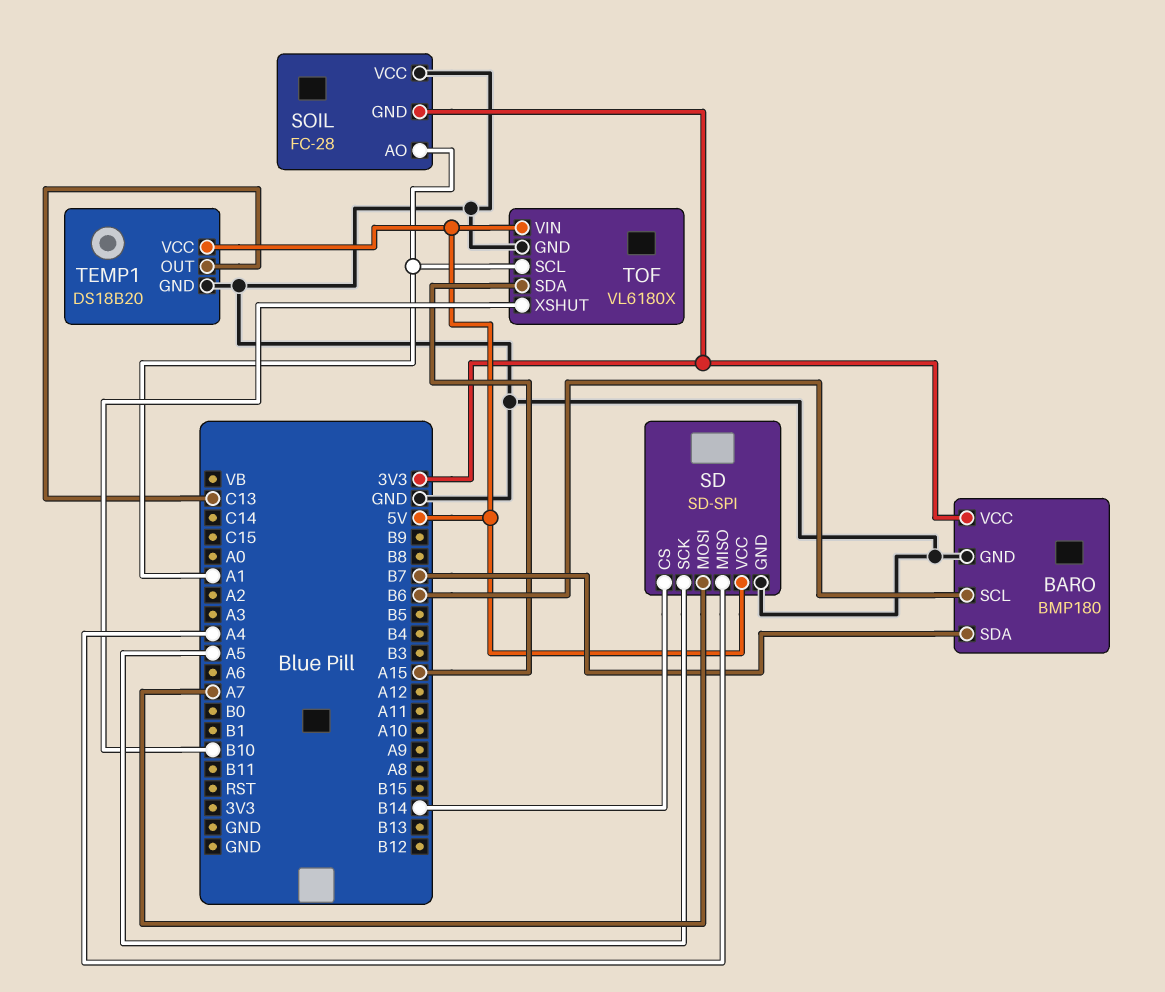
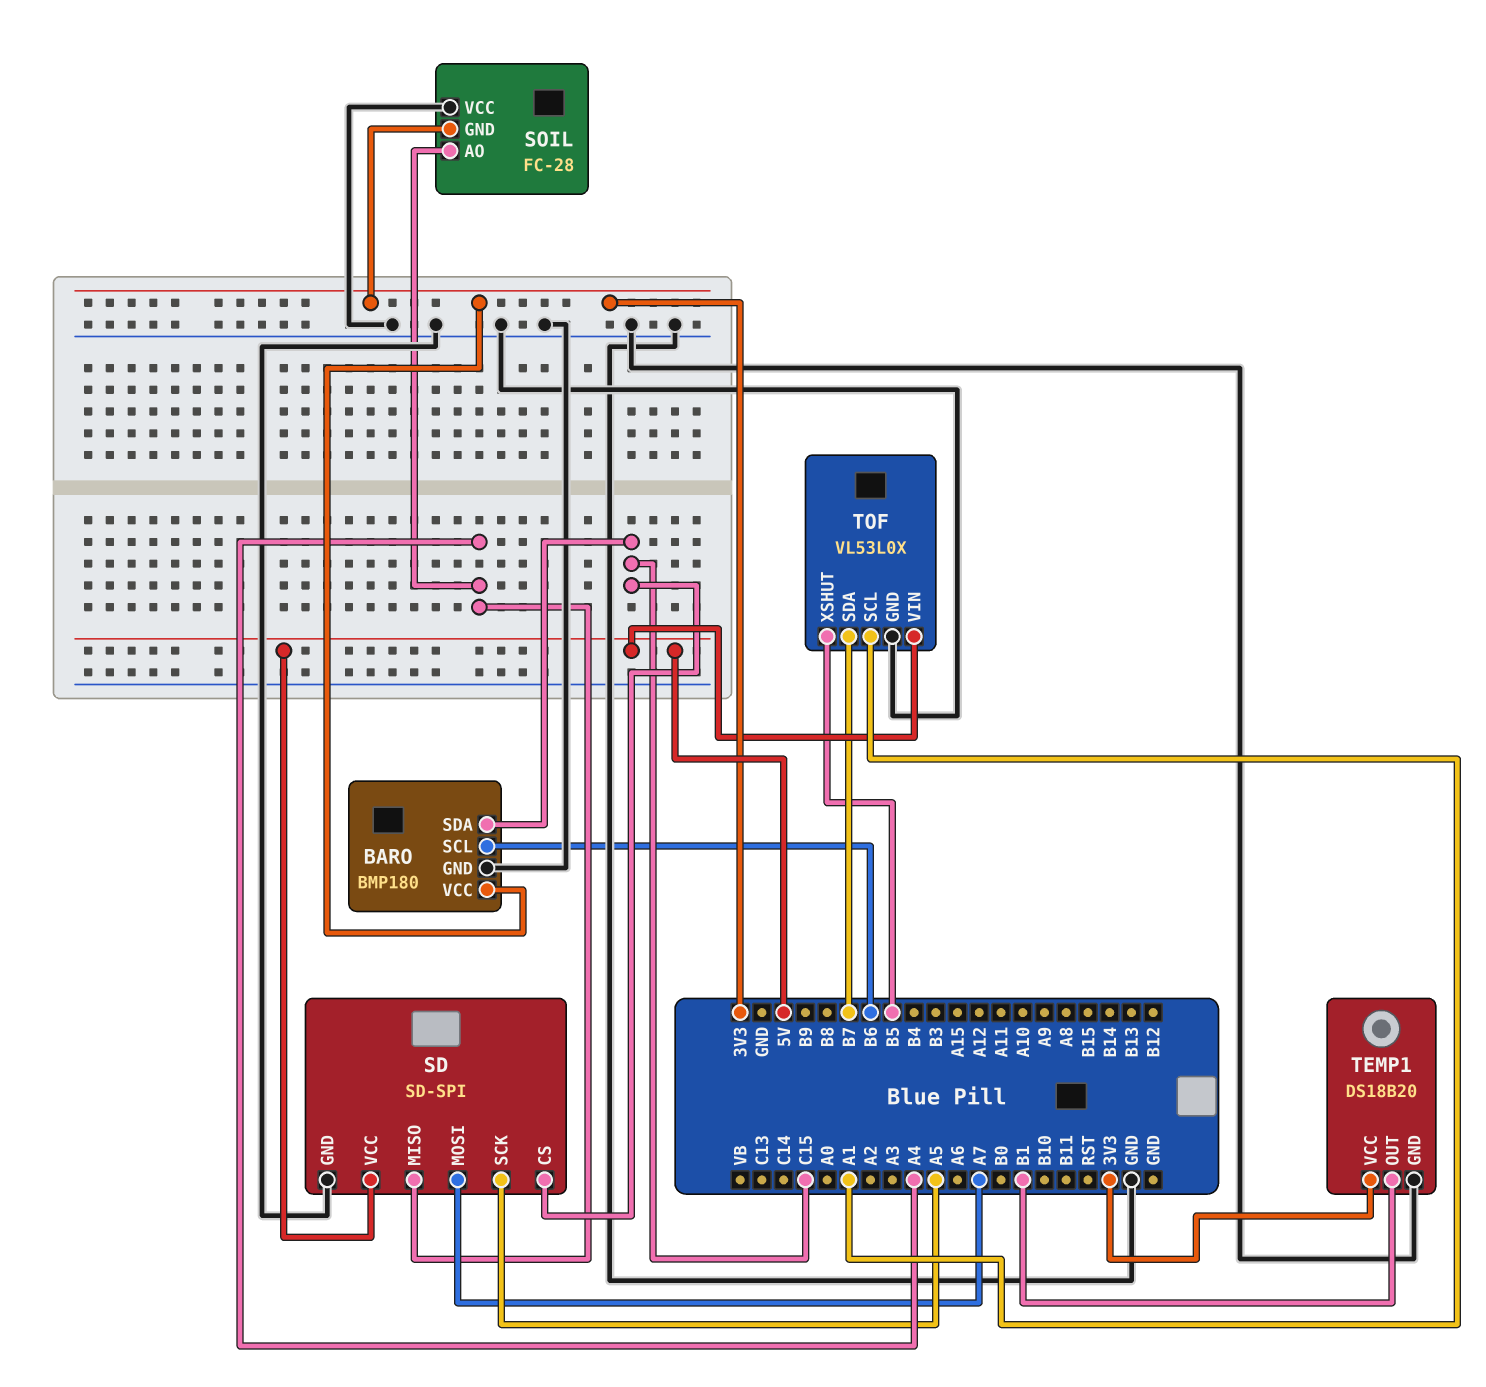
BARO pin SDA: B7 -> C15
SD pin CS: B14 -> C15
SOIL pin AO: A1 -> A4
TEMP1 pin OUT: C13 -> B1
TEMP1 pin VCC: 5V -> 3V3
TOF: VL6180X -> VL53L0X
TOF pin SDA: A15 -> B7
TOF pin XSHUT: B10 -> B5

